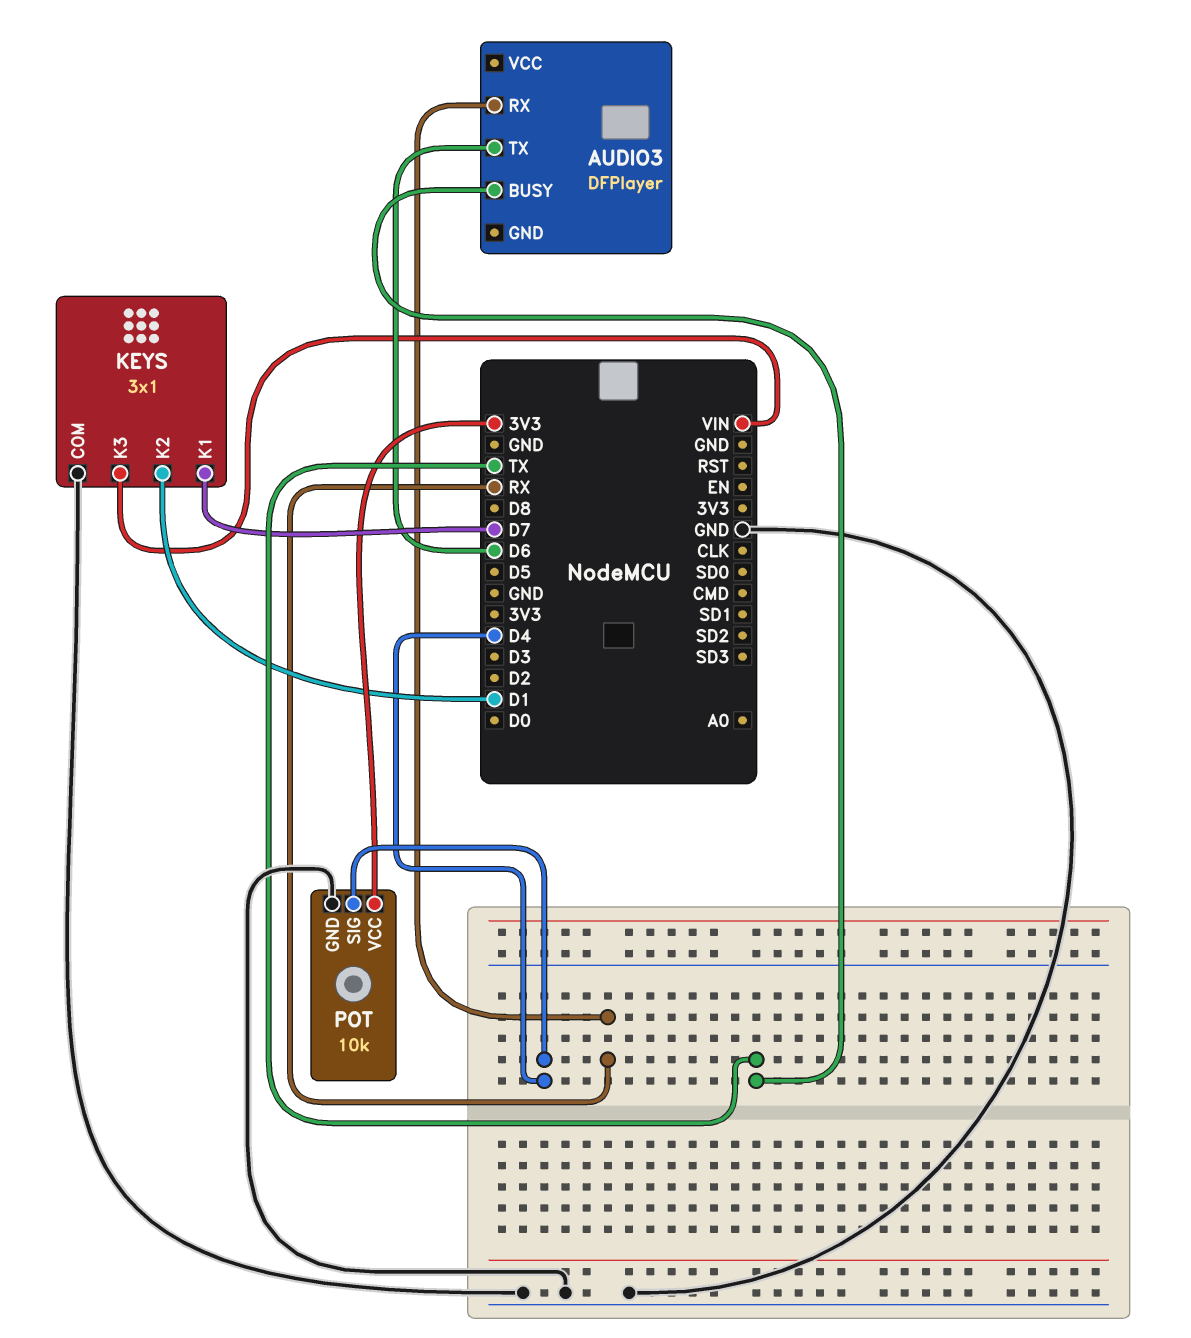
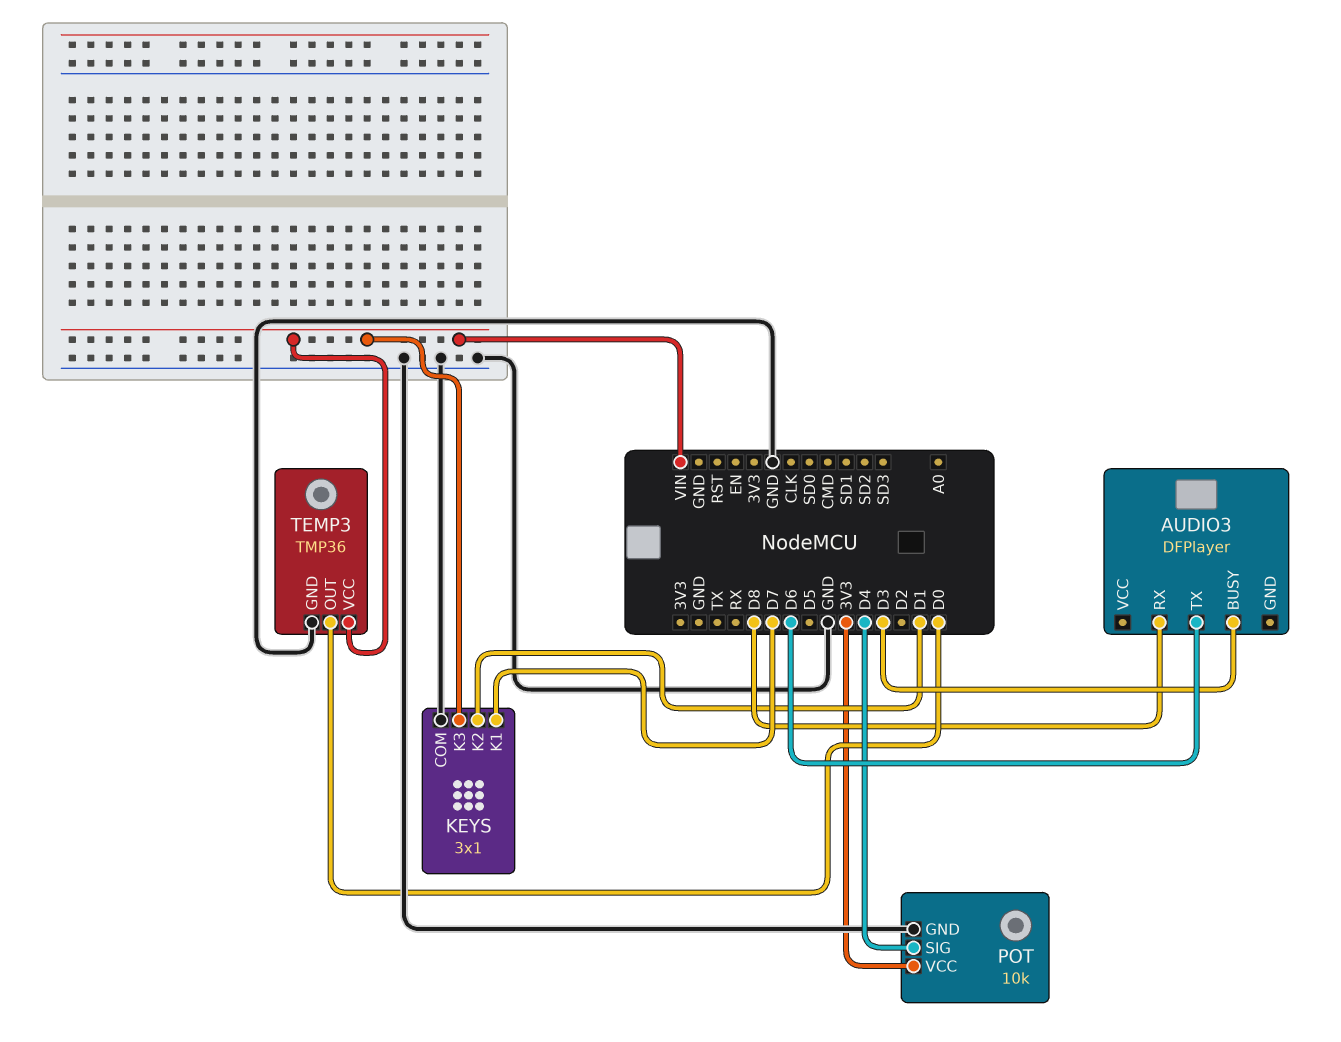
AUDIO3 pin BUSY: TX -> D3
AUDIO3 pin RX: RX -> D8
TEMP3: none -> TMP36
TEMP3 pin GND: none -> GND
TEMP3 pin OUT: none -> D0
TEMP3 pin VCC: none -> VIN

